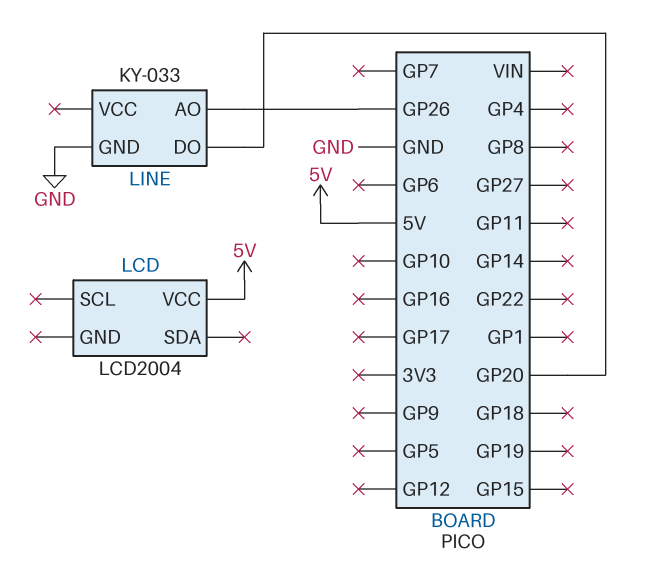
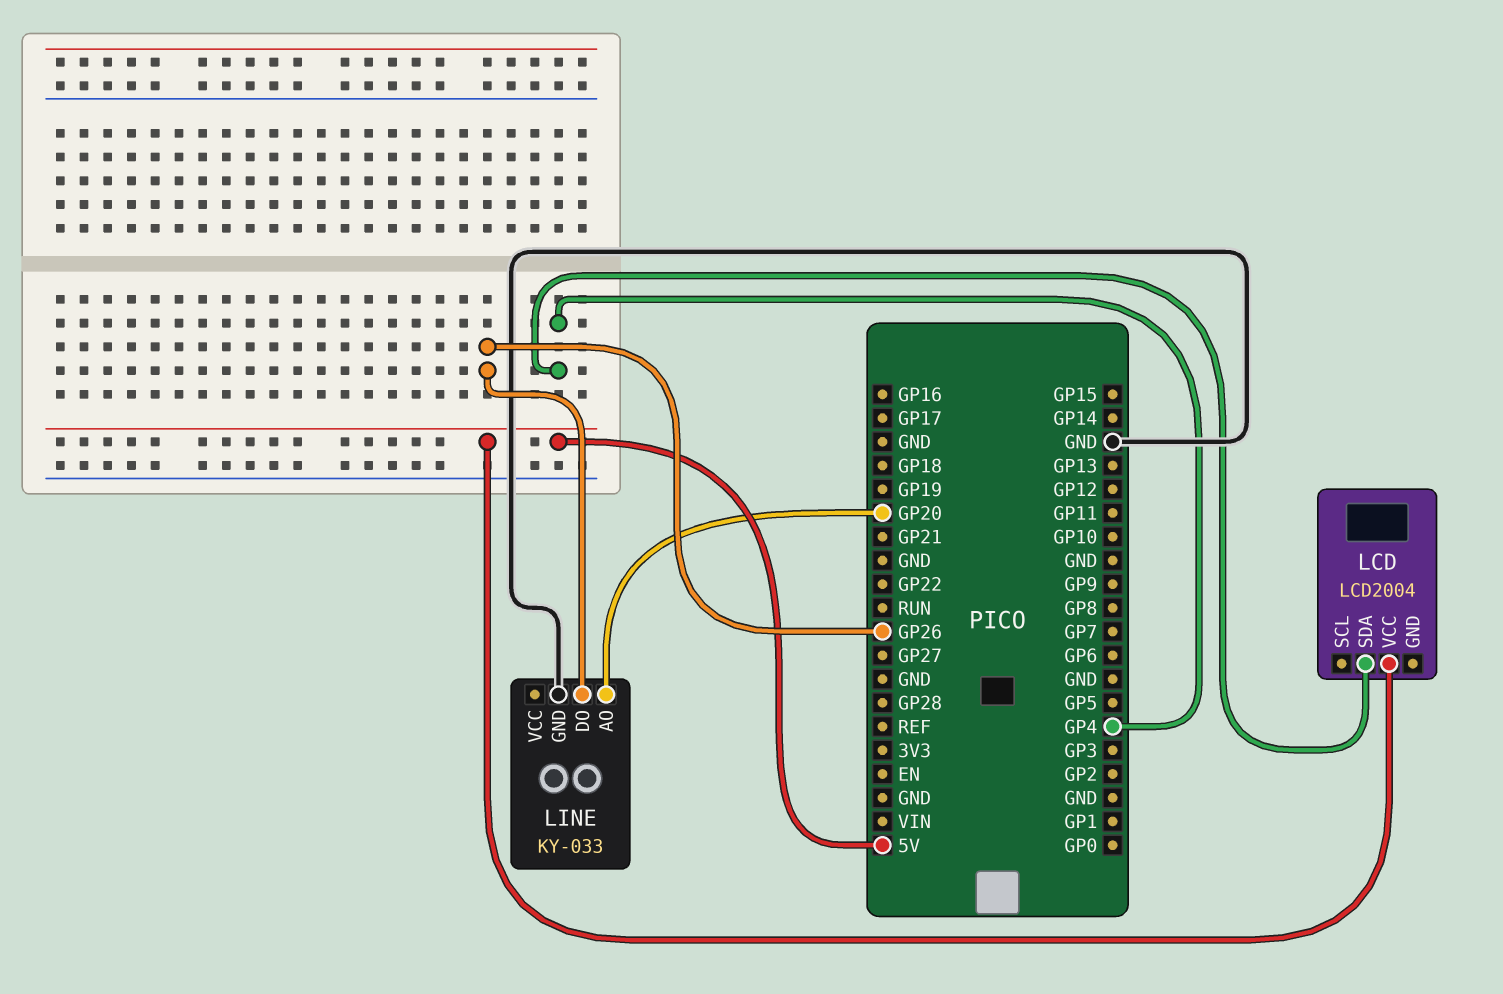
LCD pin SDA: none -> GP4
LINE pin AO: GP26 -> GP20
LINE pin DO: GP20 -> GP26

